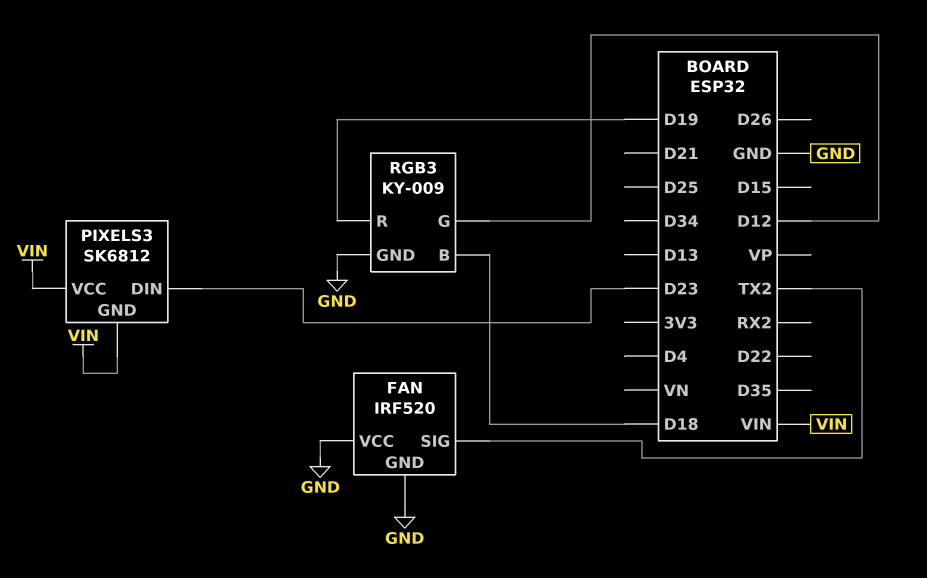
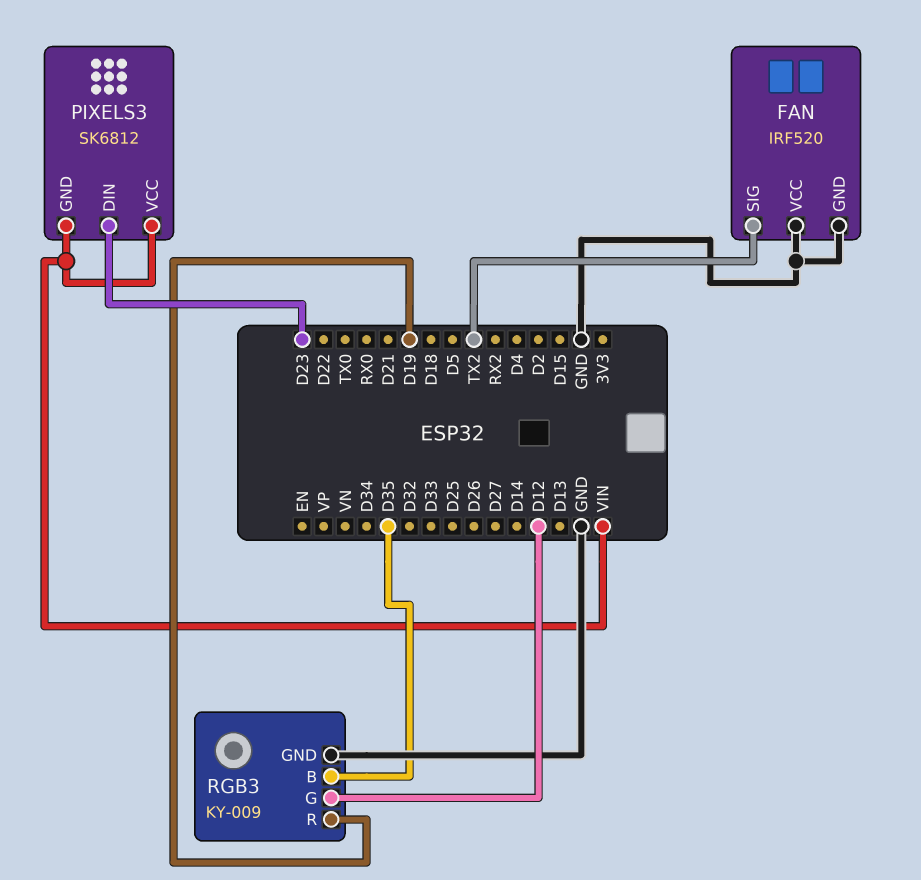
RGB3 pin B: D18 -> D35

